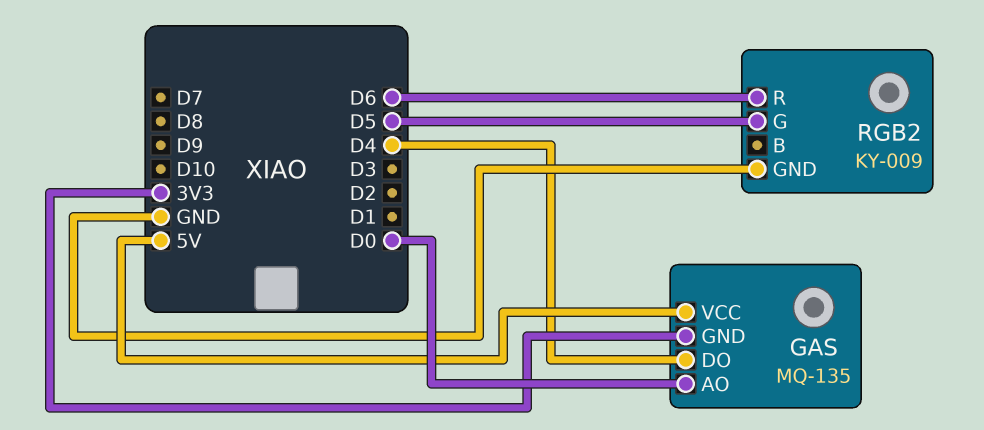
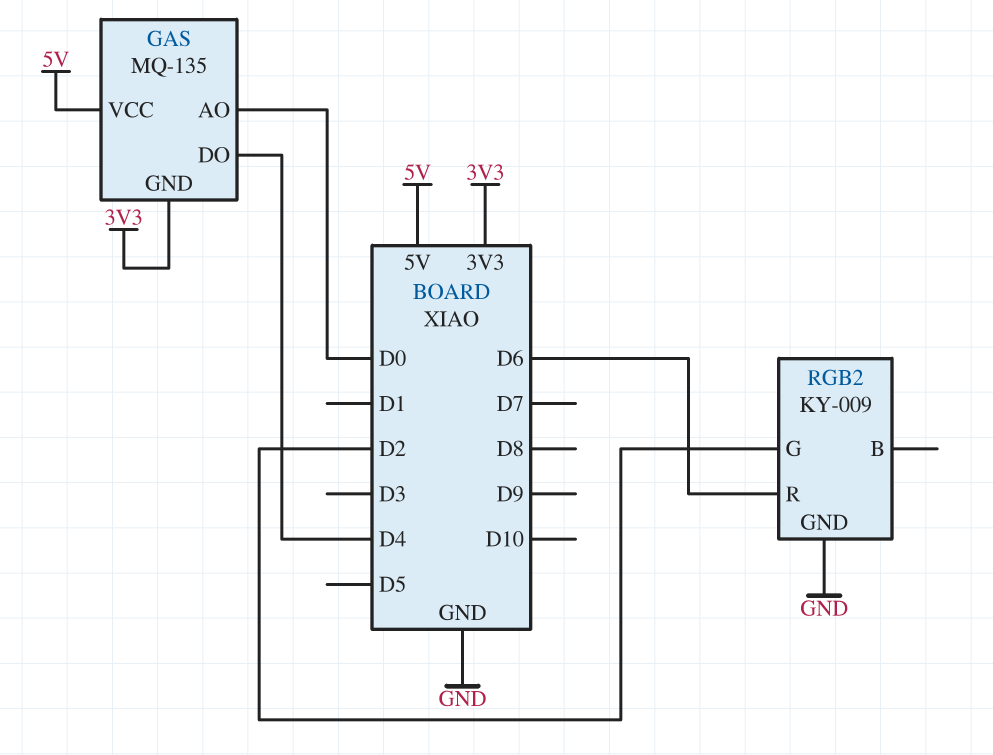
RGB2 pin G: D5 -> D2

